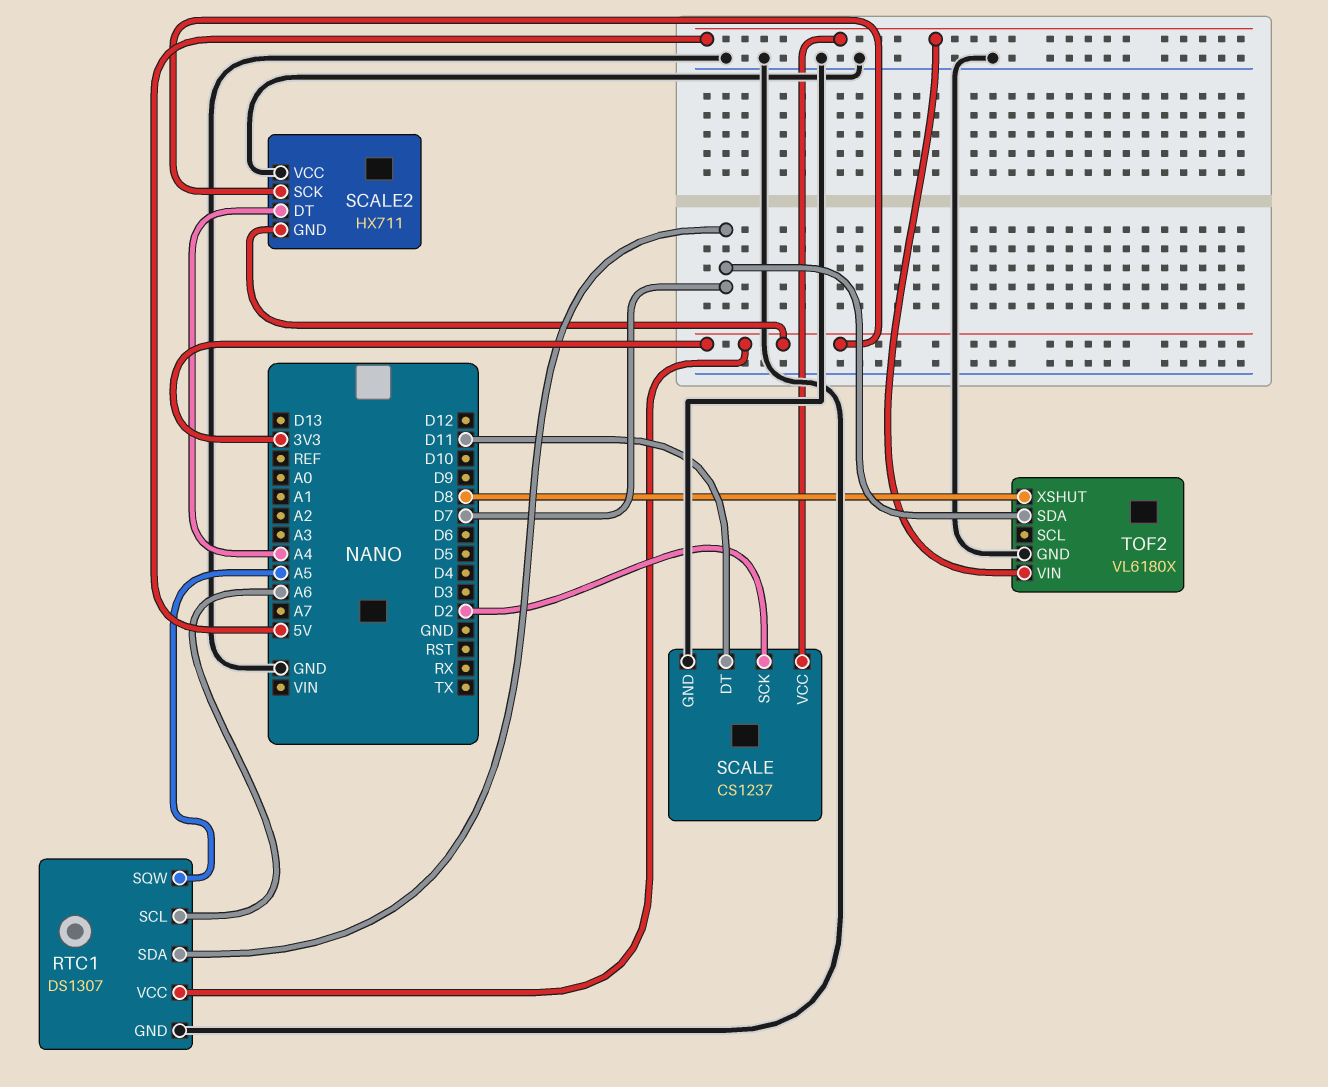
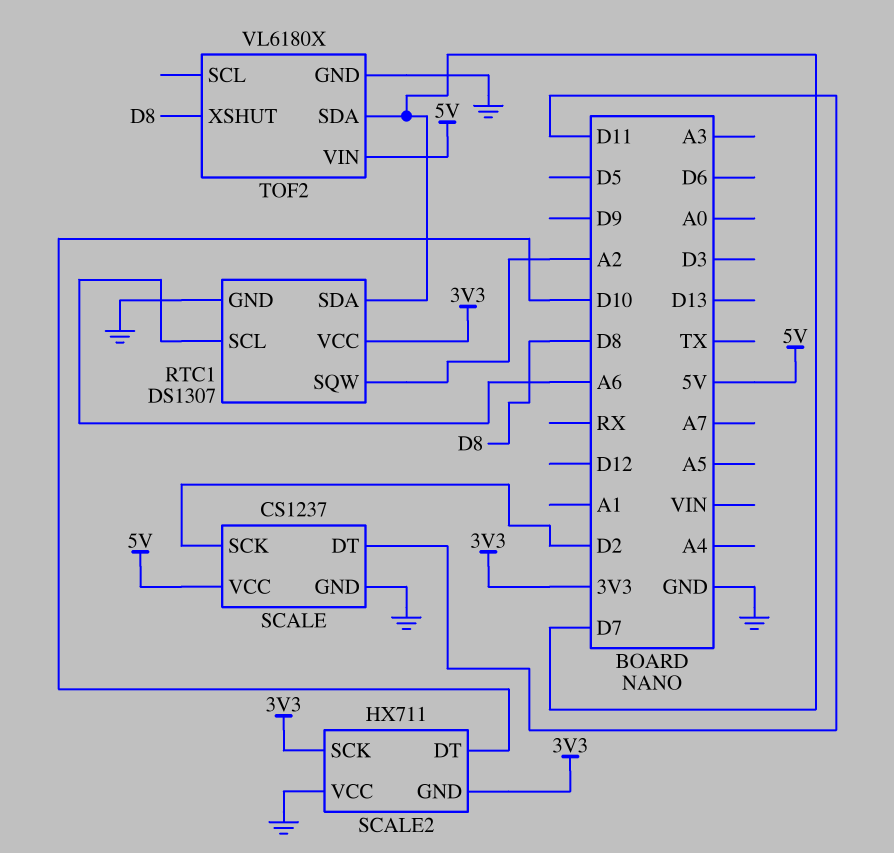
RTC1 pin SQW: A5 -> A2
SCALE2 pin DT: A4 -> D10

